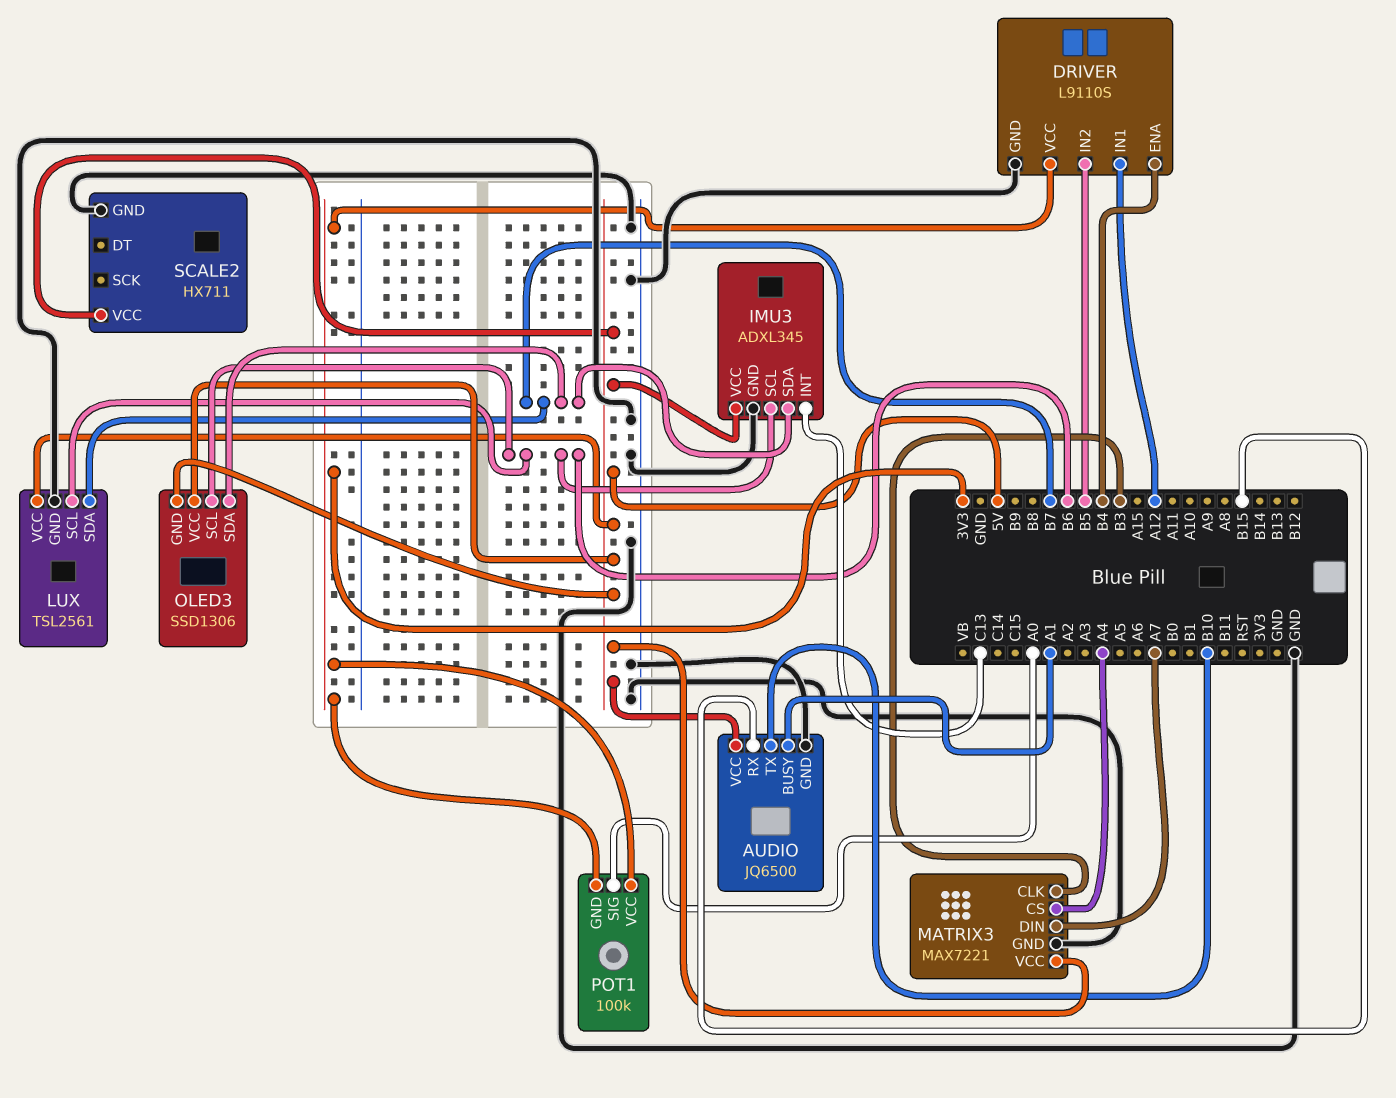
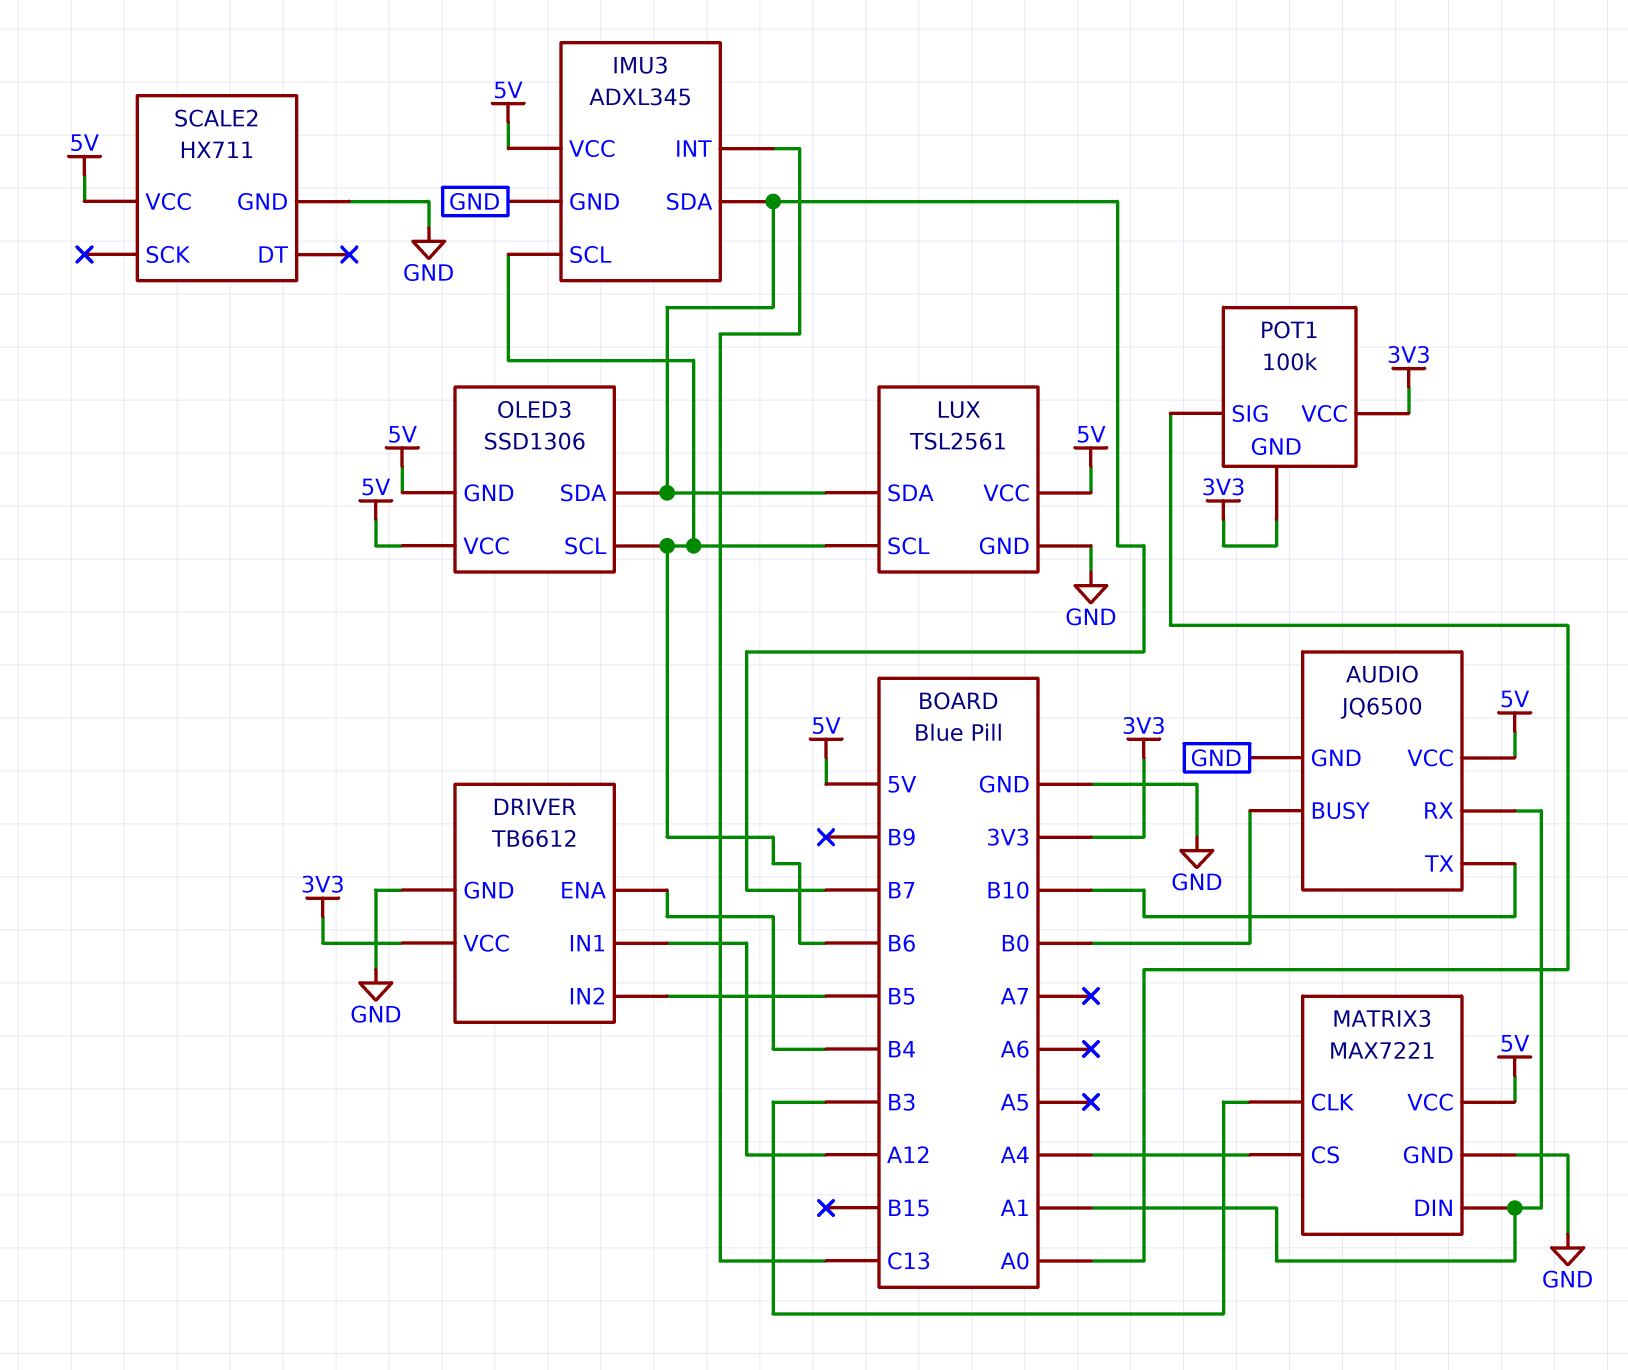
AUDIO pin BUSY: A1 -> B0
AUDIO pin RX: B15 -> A1
DRIVER: L9110S -> TB6612
MATRIX3 pin DIN: A7 -> A1

